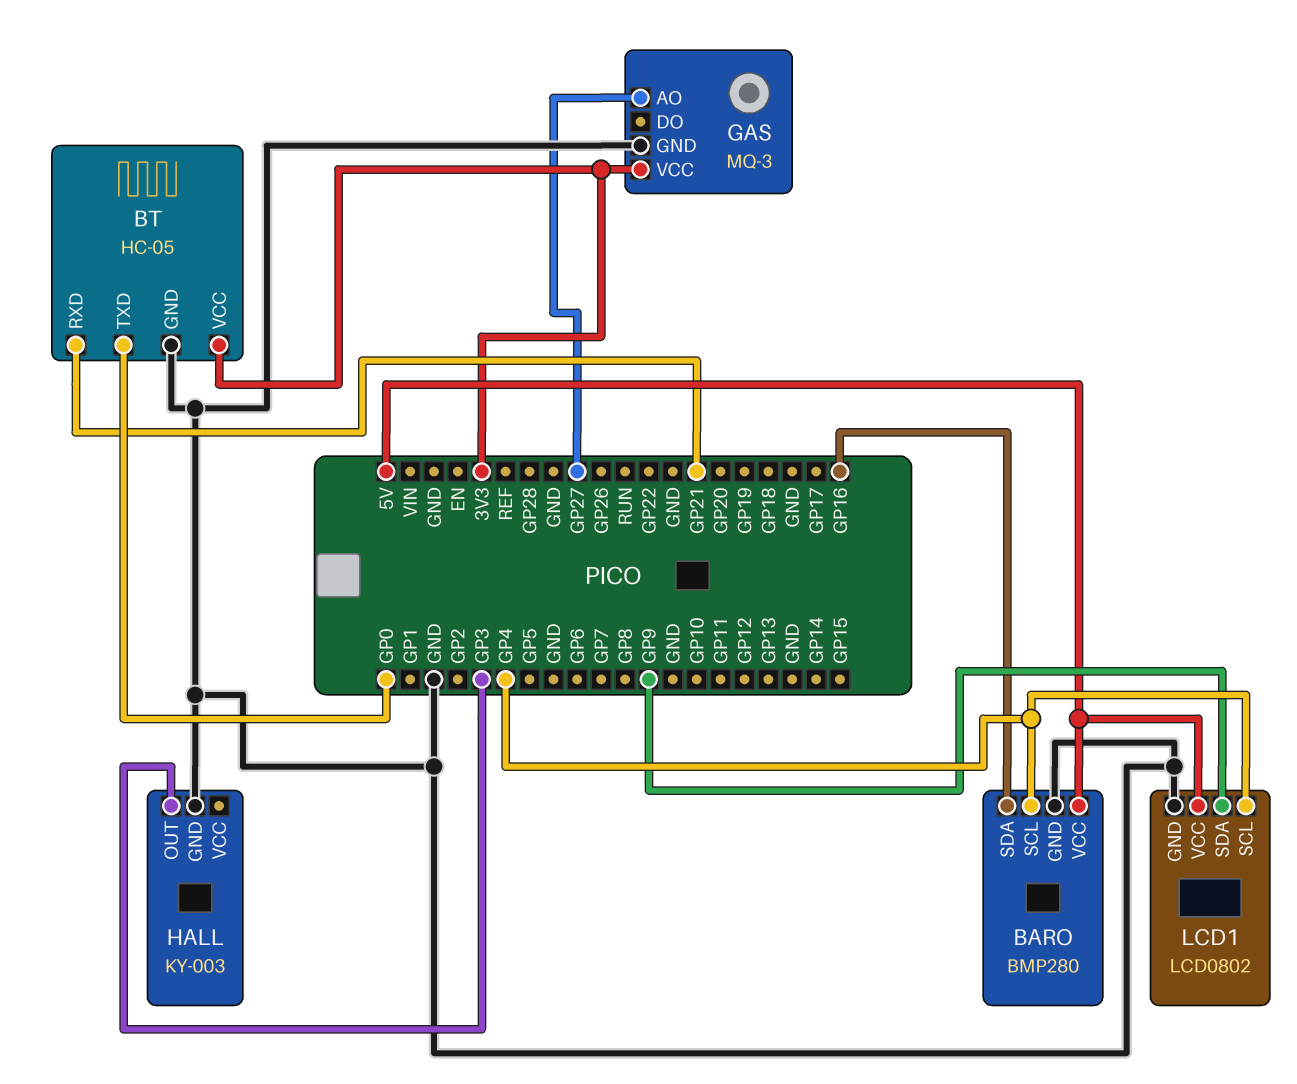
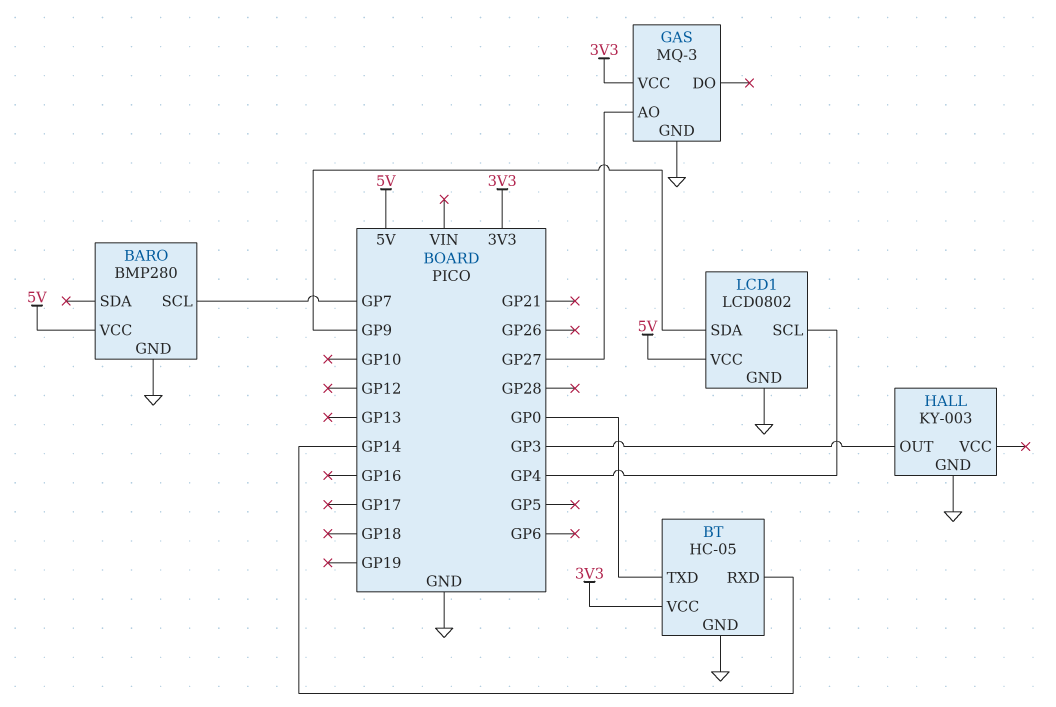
BARO pin SCL: GP4 -> GP7
BARO pin SDA: GP16 -> none
BT pin RXD: GP21 -> GP14

